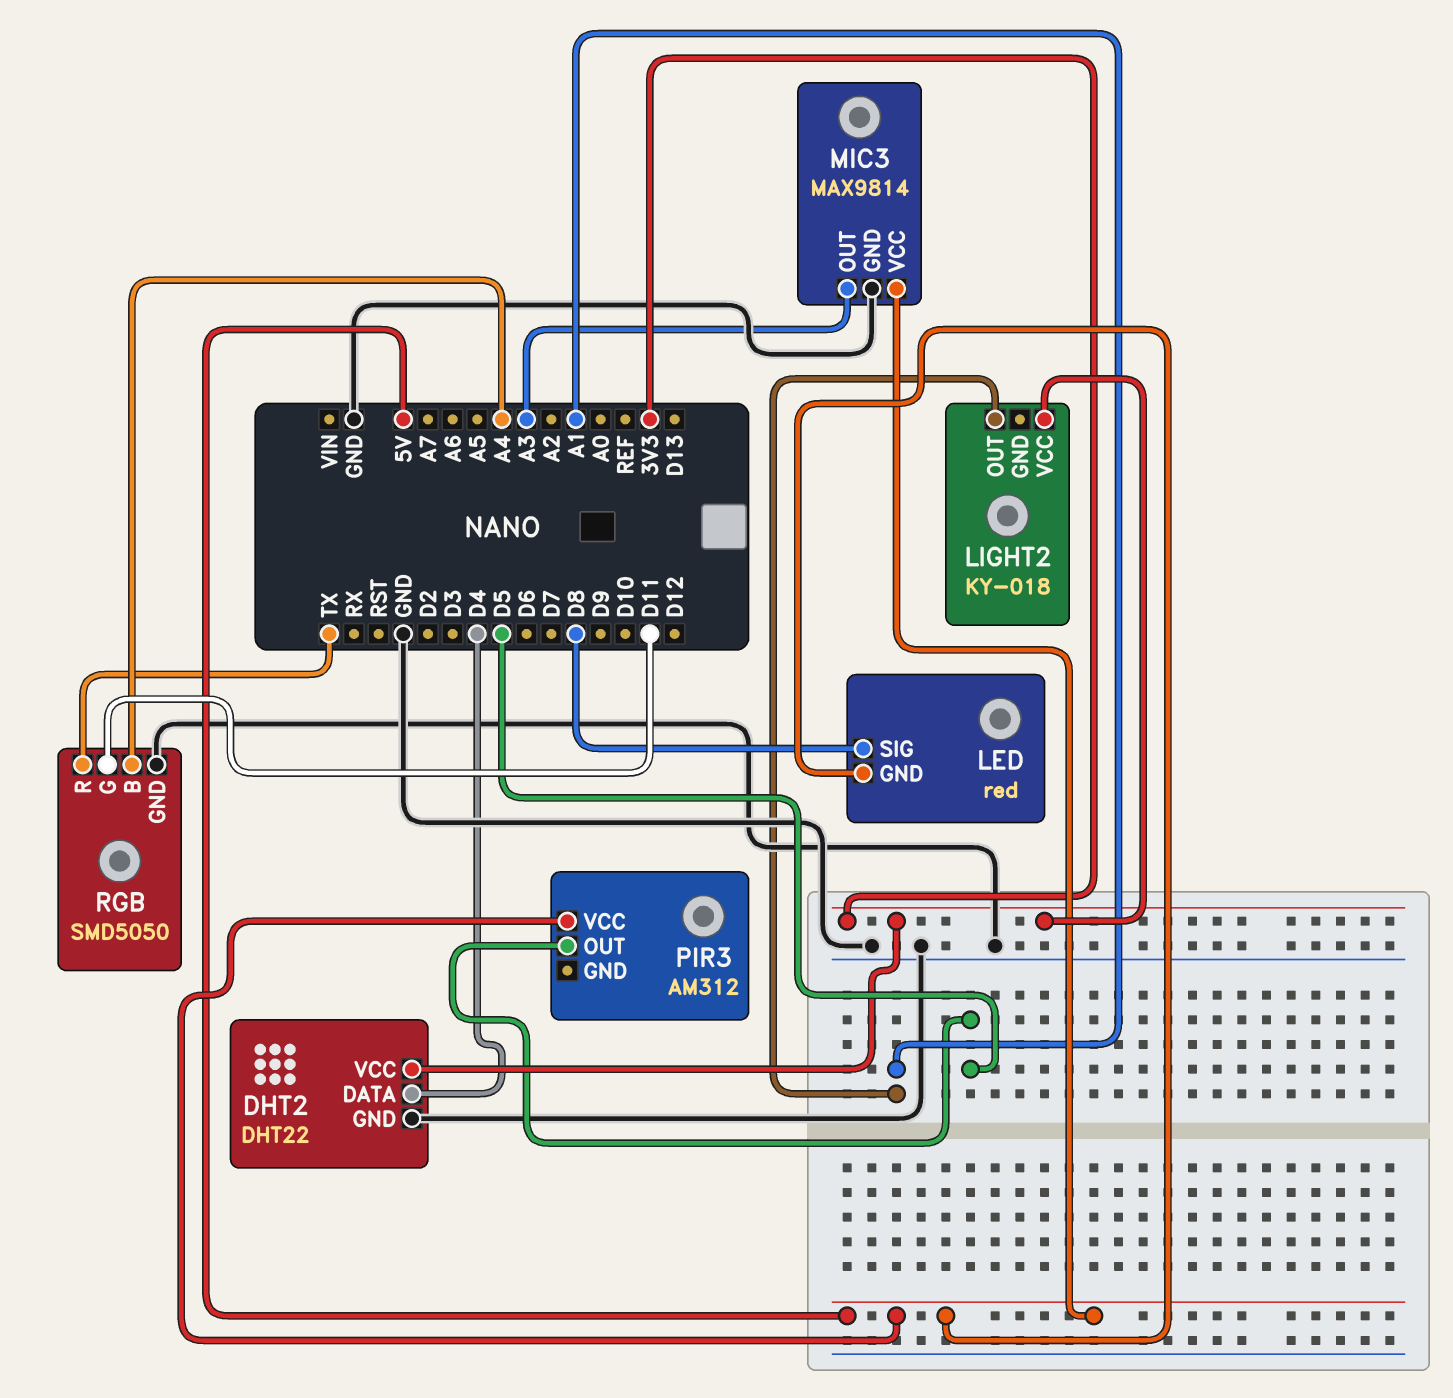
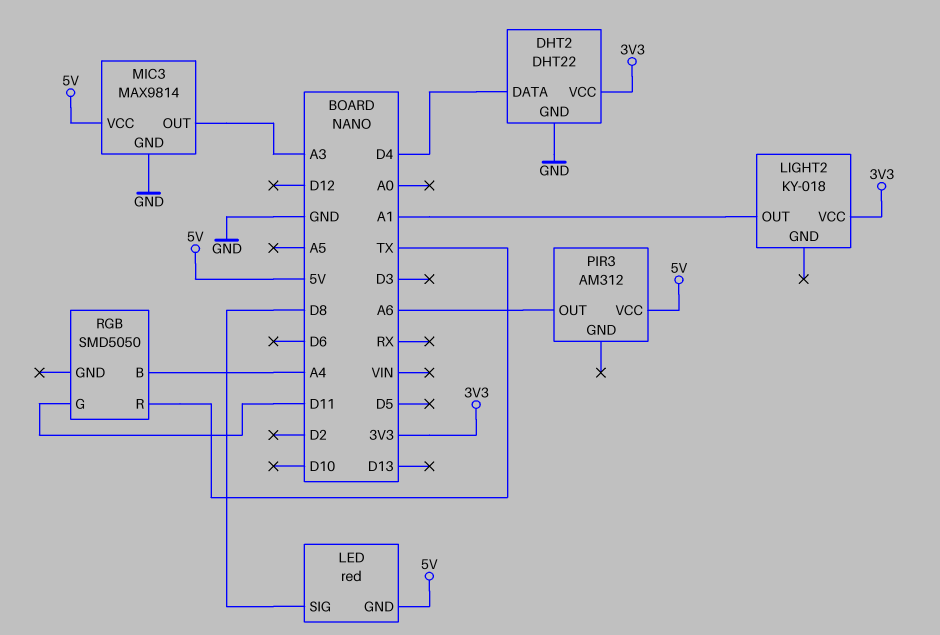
PIR3 pin OUT: D5 -> A6
RGB pin GND: GND -> none

